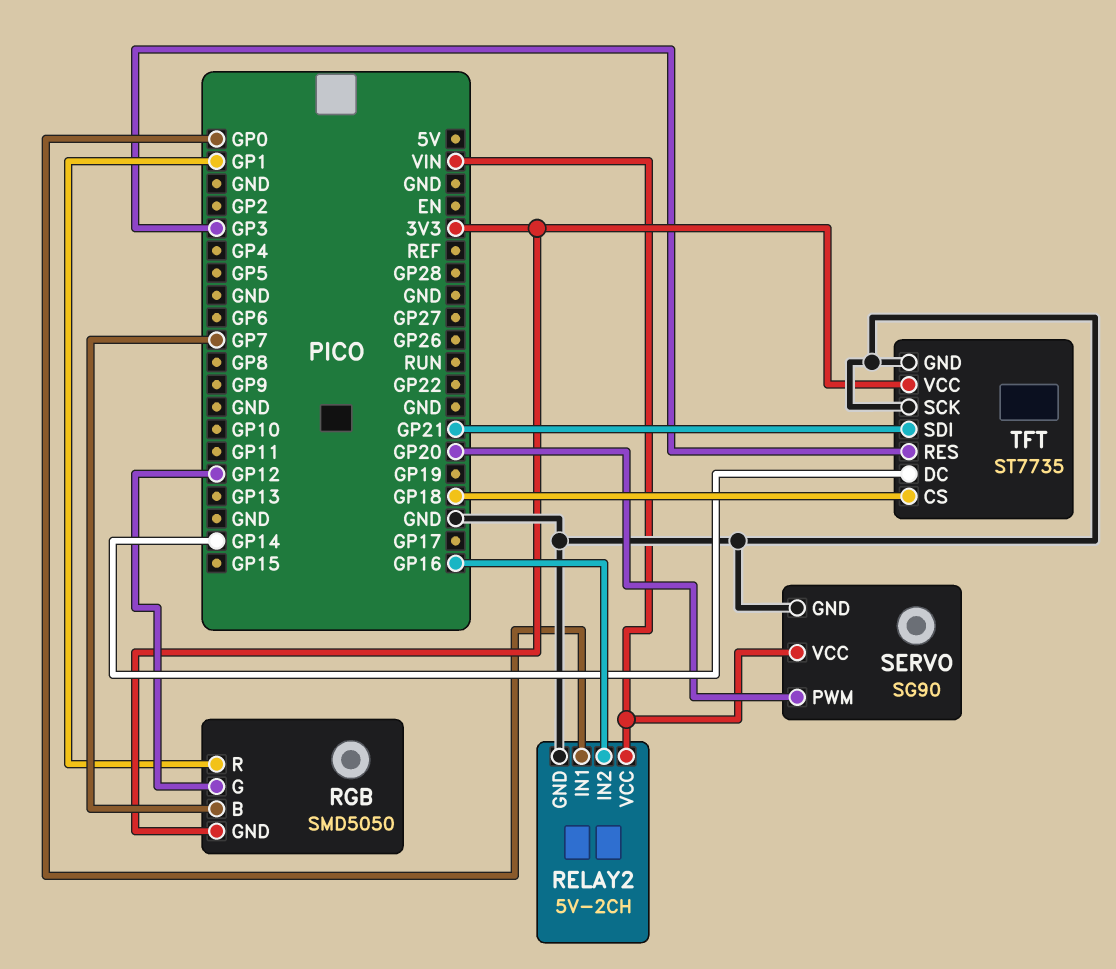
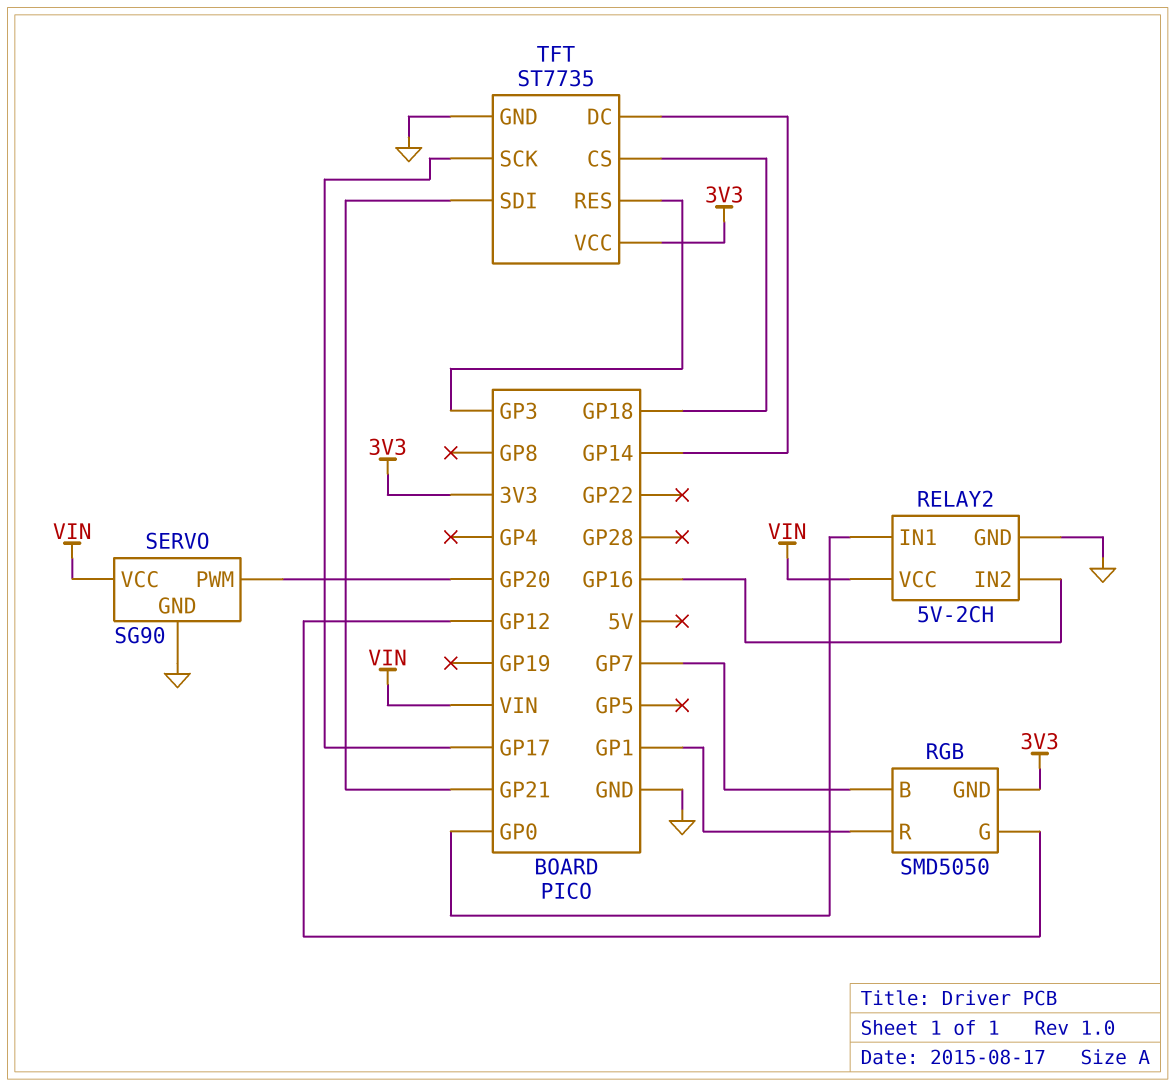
TFT pin SCK: GND -> GP17

